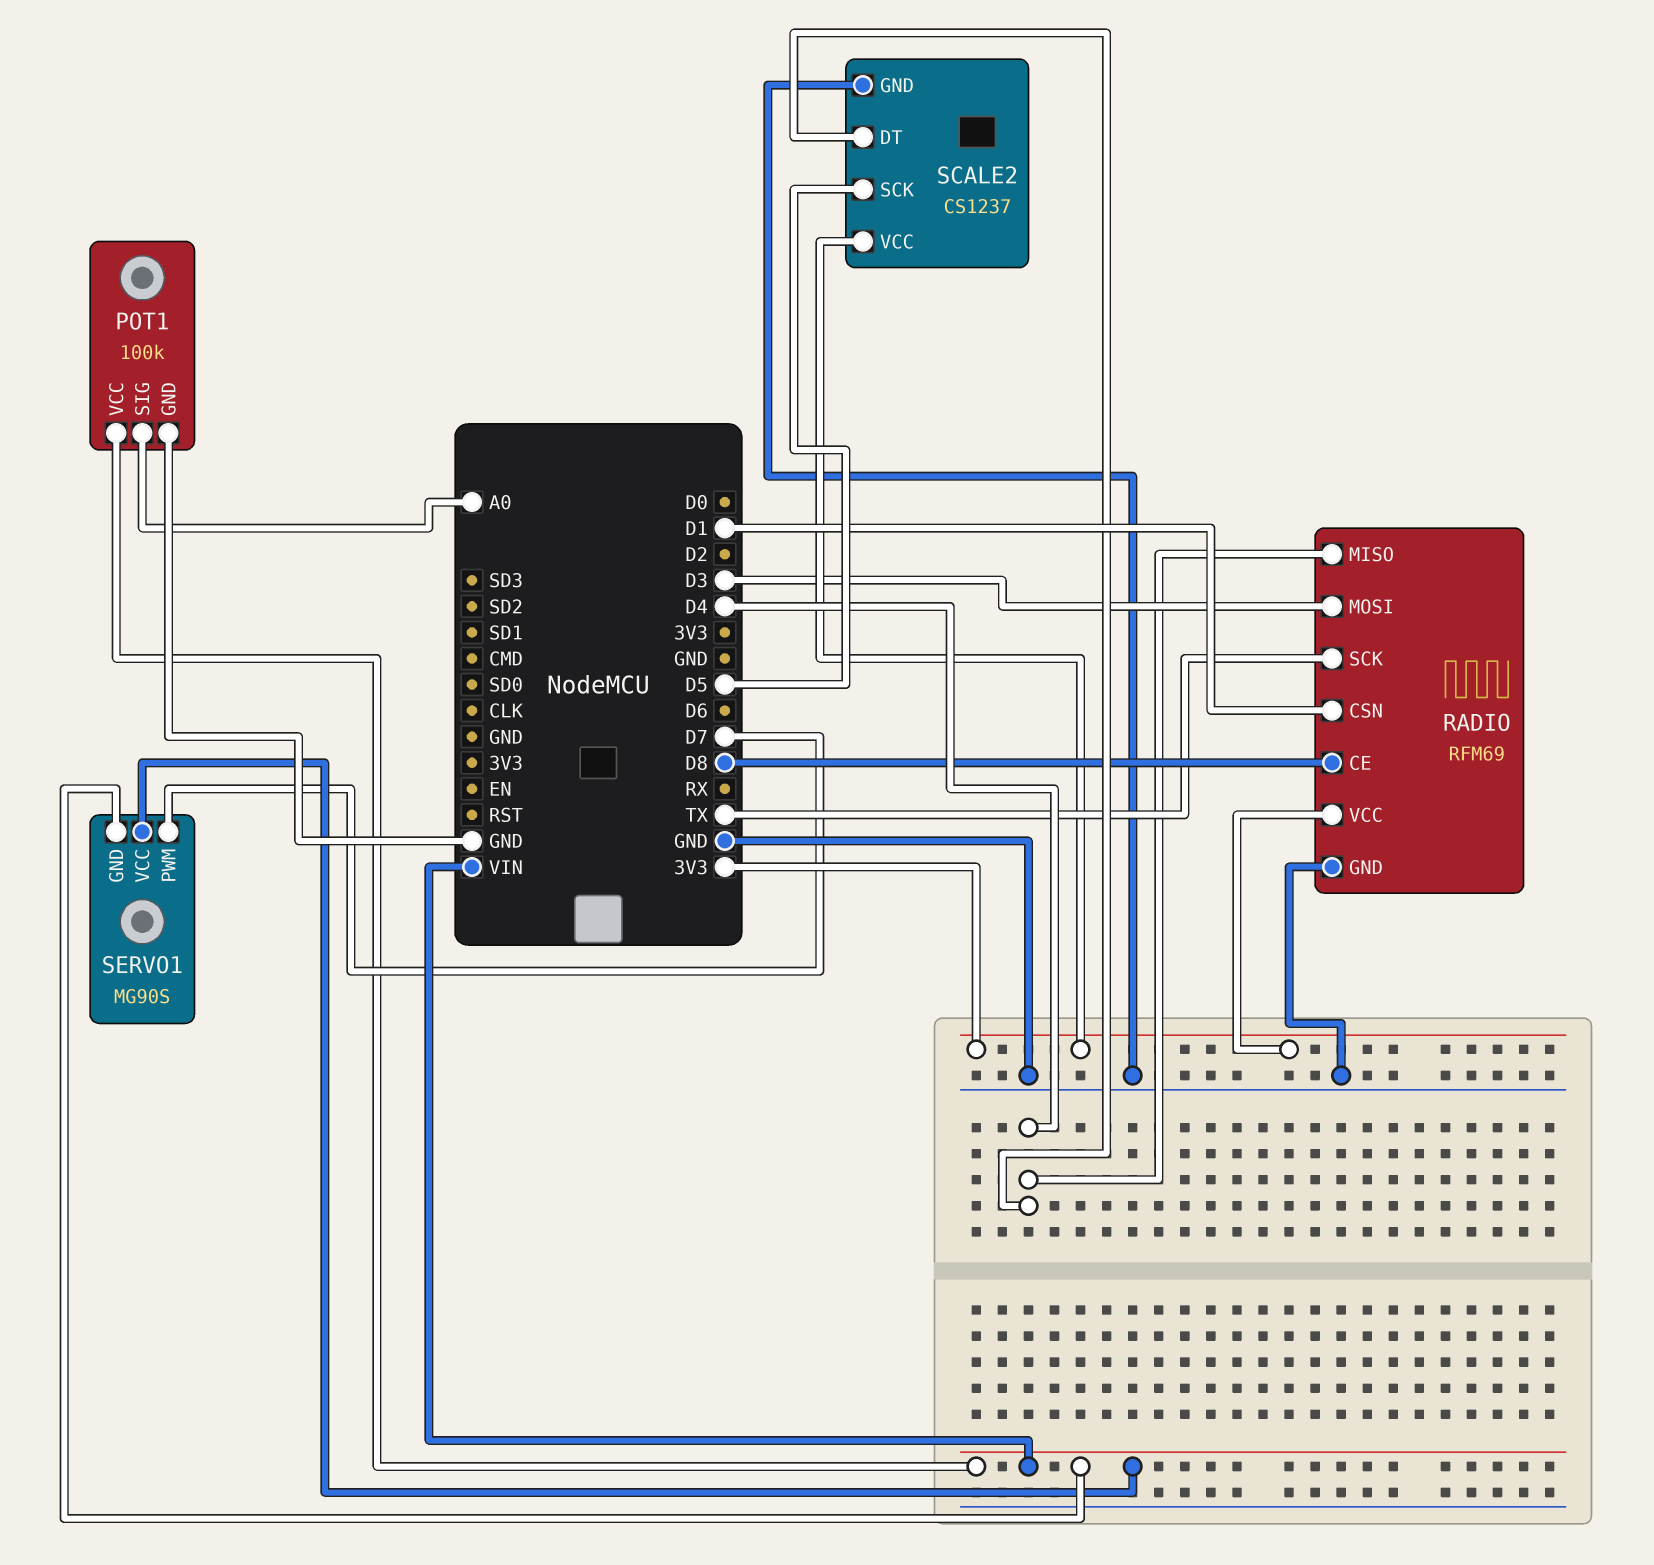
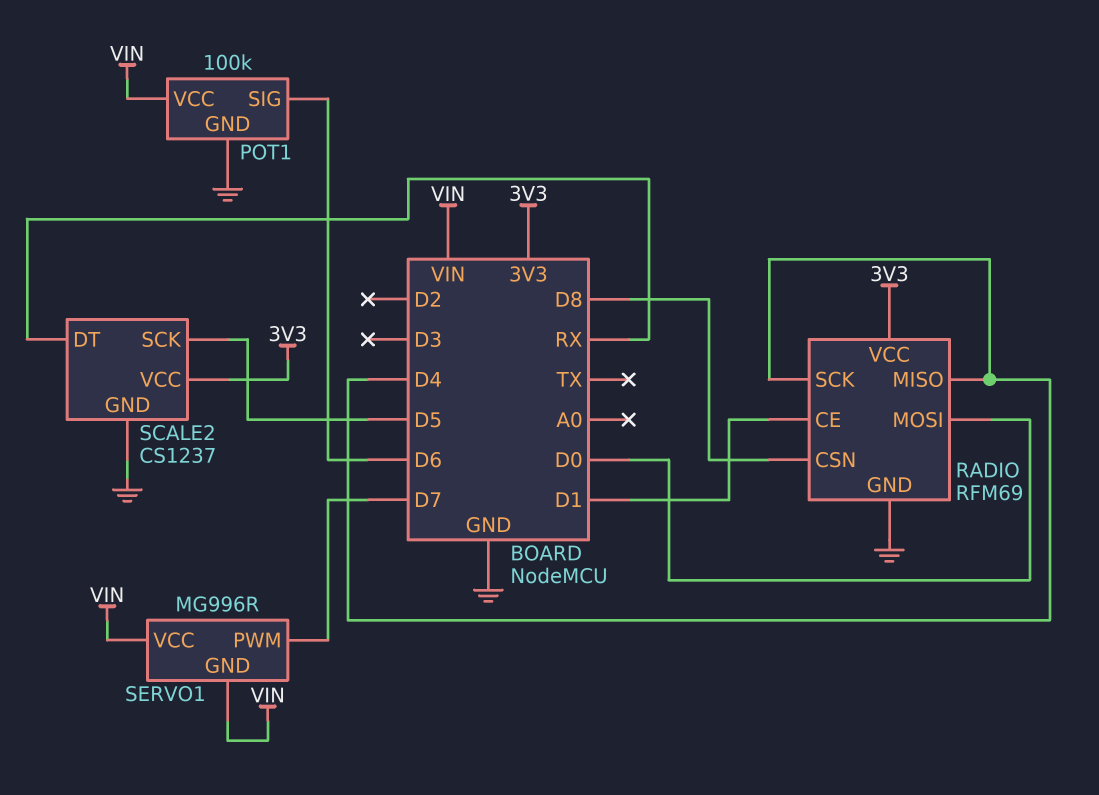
POT1 pin SIG: A0 -> D6
RADIO pin CE: D8 -> D1
RADIO pin CSN: D1 -> D8
RADIO pin MOSI: D3 -> D0
RADIO pin SCK: TX -> D4
SCALE2 pin DT: D4 -> RX
SERVO1: MG90S -> MG996R

